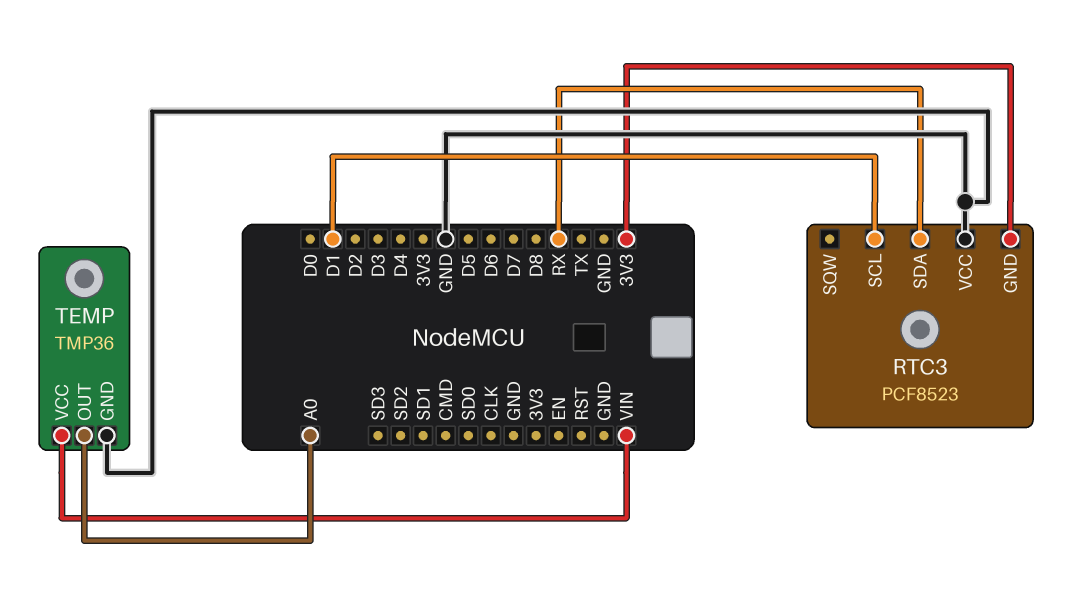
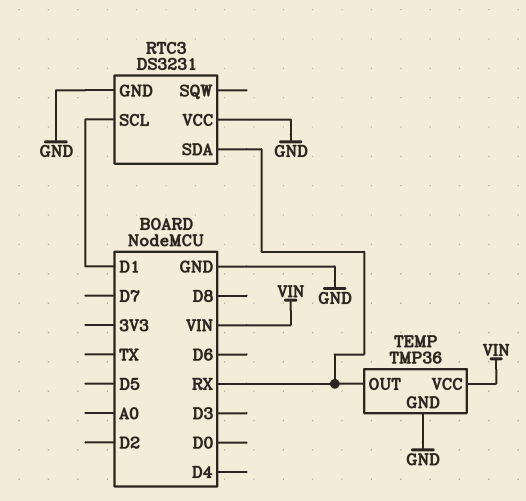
RTC3: PCF8523 -> DS3231
RTC3 pin GND: 3V3 -> GND
TEMP pin OUT: A0 -> RX

